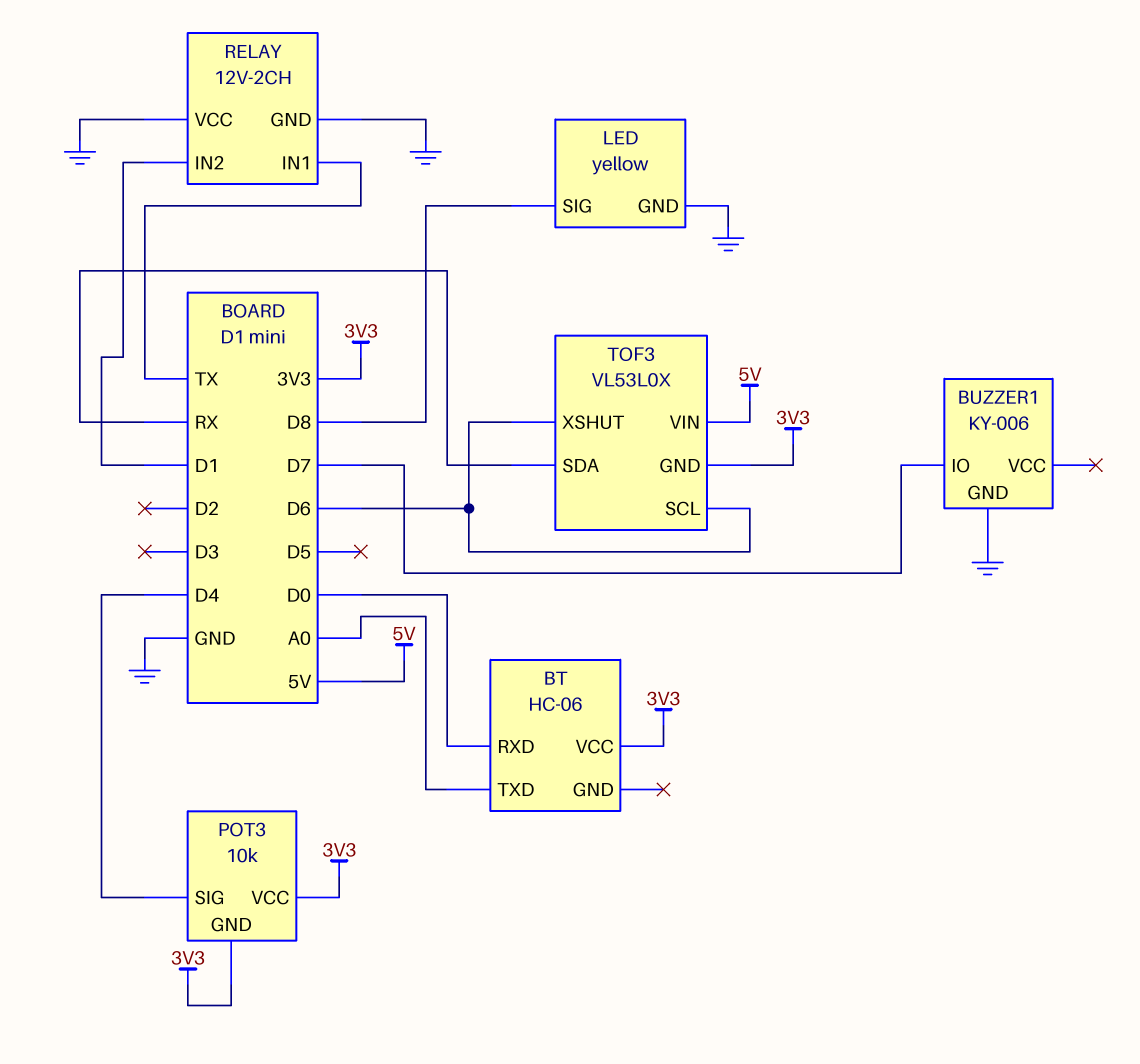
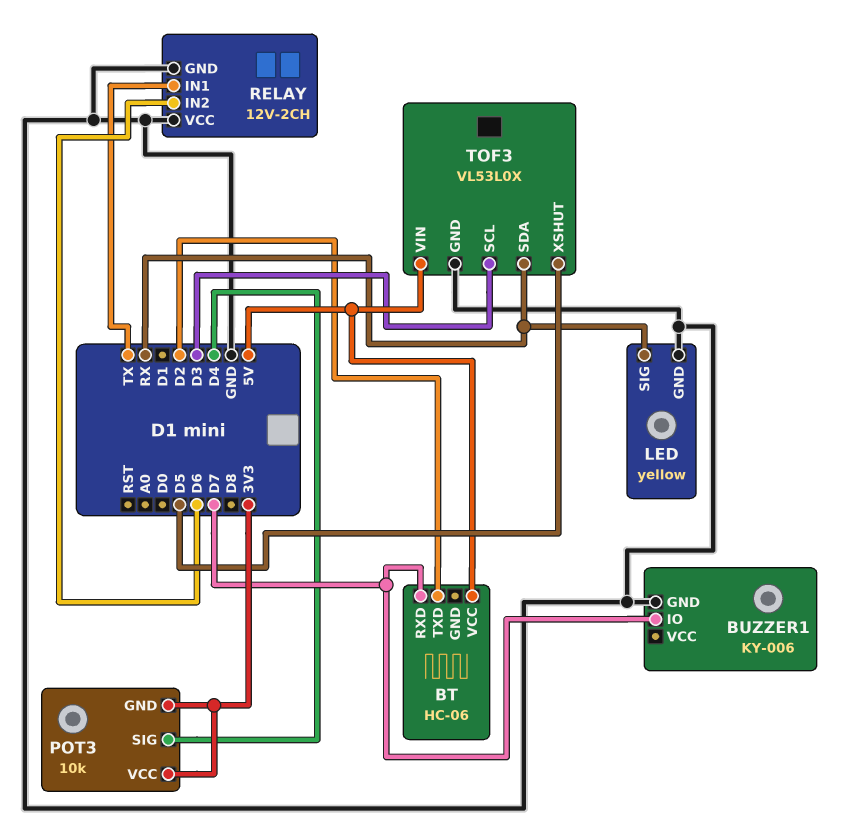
BT pin RXD: D0 -> D7
BT pin TXD: A0 -> D2
BT pin VCC: 3V3 -> 5V
LED pin SIG: D8 -> RX
RELAY pin IN2: D1 -> D6
TOF3 pin GND: 3V3 -> GND
TOF3 pin SCL: D6 -> D3
TOF3 pin XSHUT: D6 -> D5

